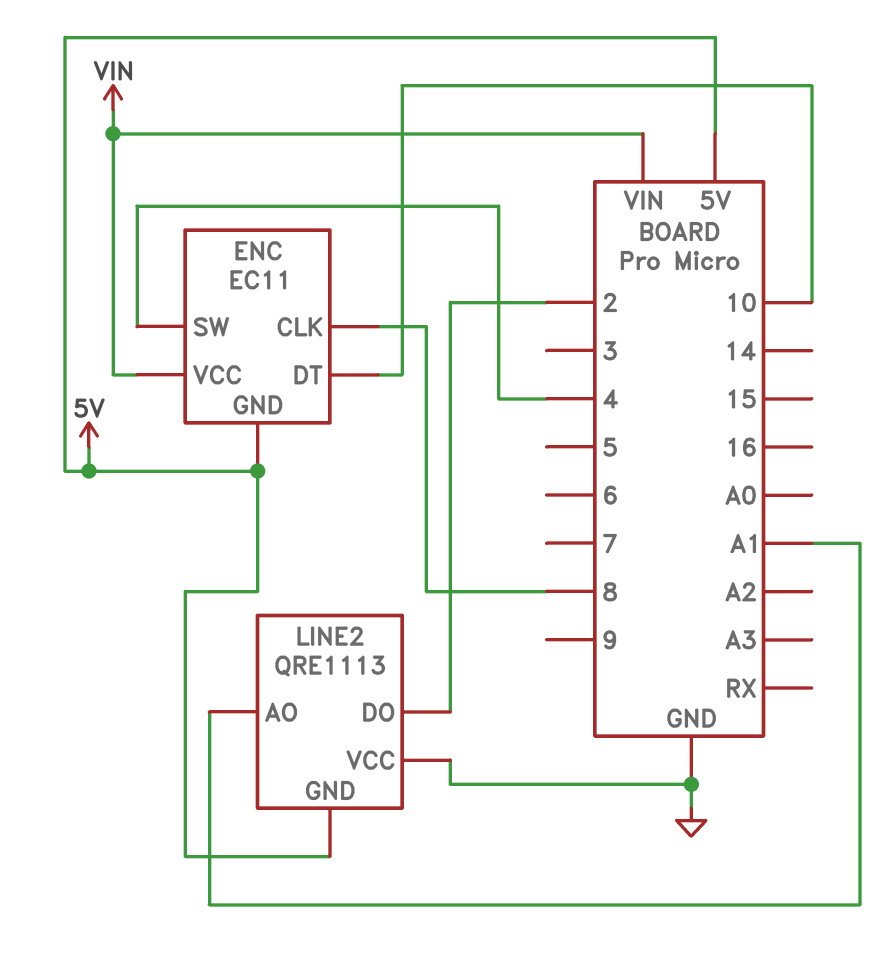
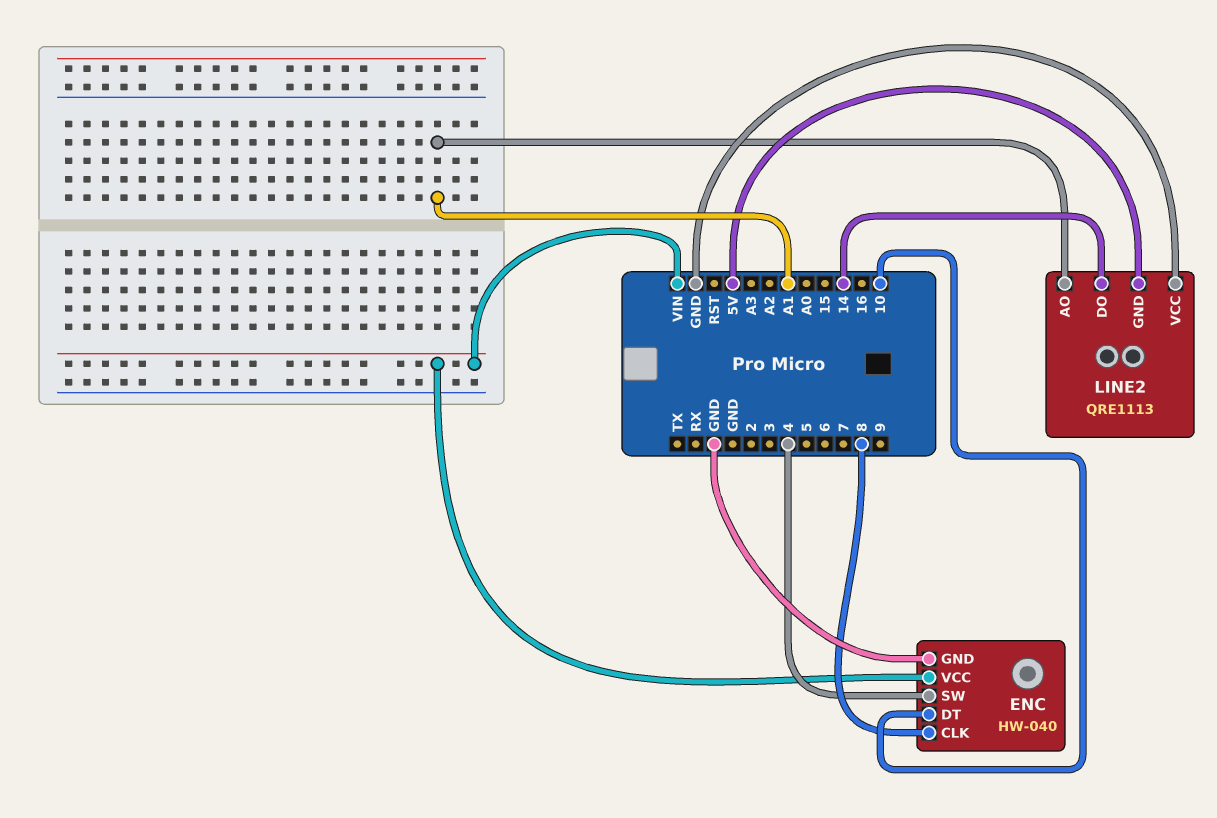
ENC: EC11 -> HW-040
ENC pin GND: 5V -> GND
LINE2 pin DO: 2 -> 14

